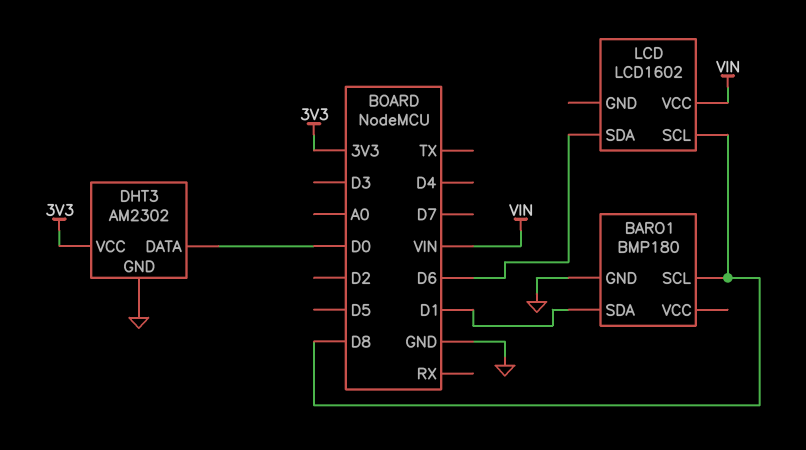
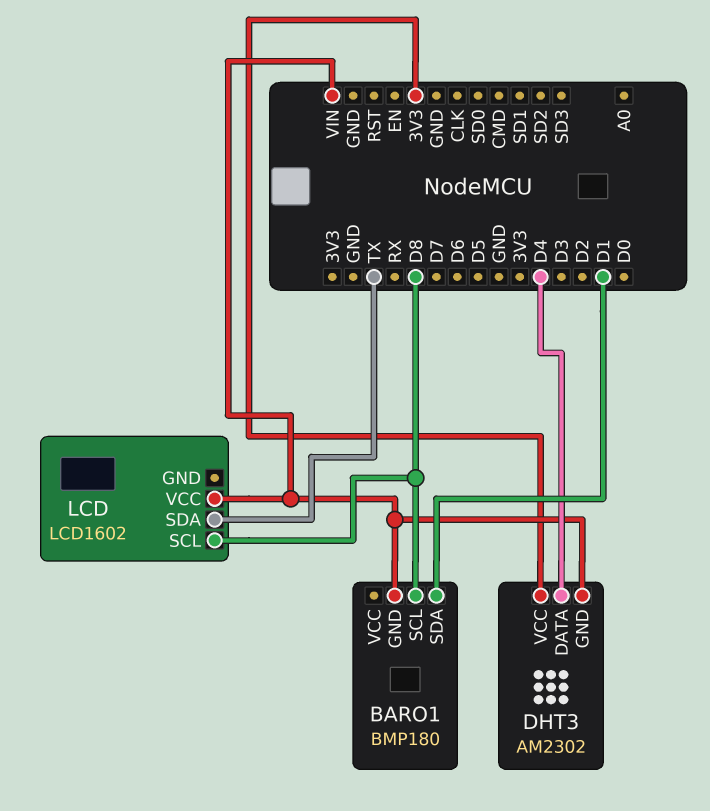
BARO1 pin GND: GND -> VIN
DHT3 pin DATA: D0 -> D4
DHT3 pin GND: GND -> VIN
LCD pin SDA: D6 -> TX

